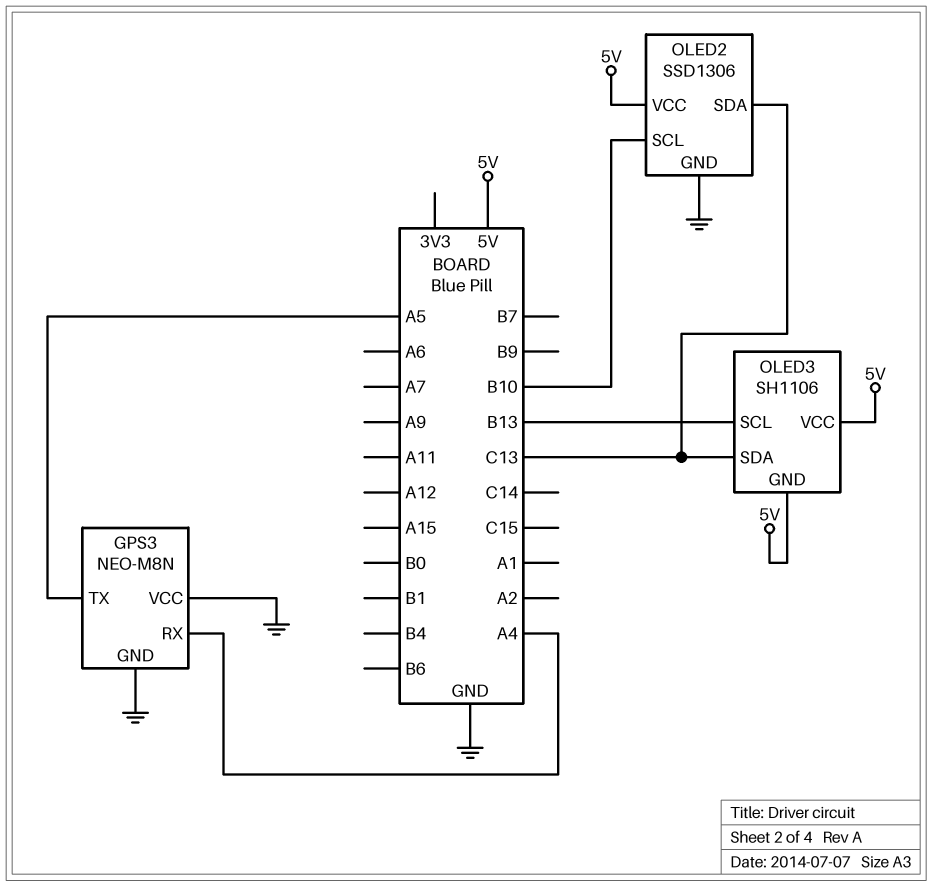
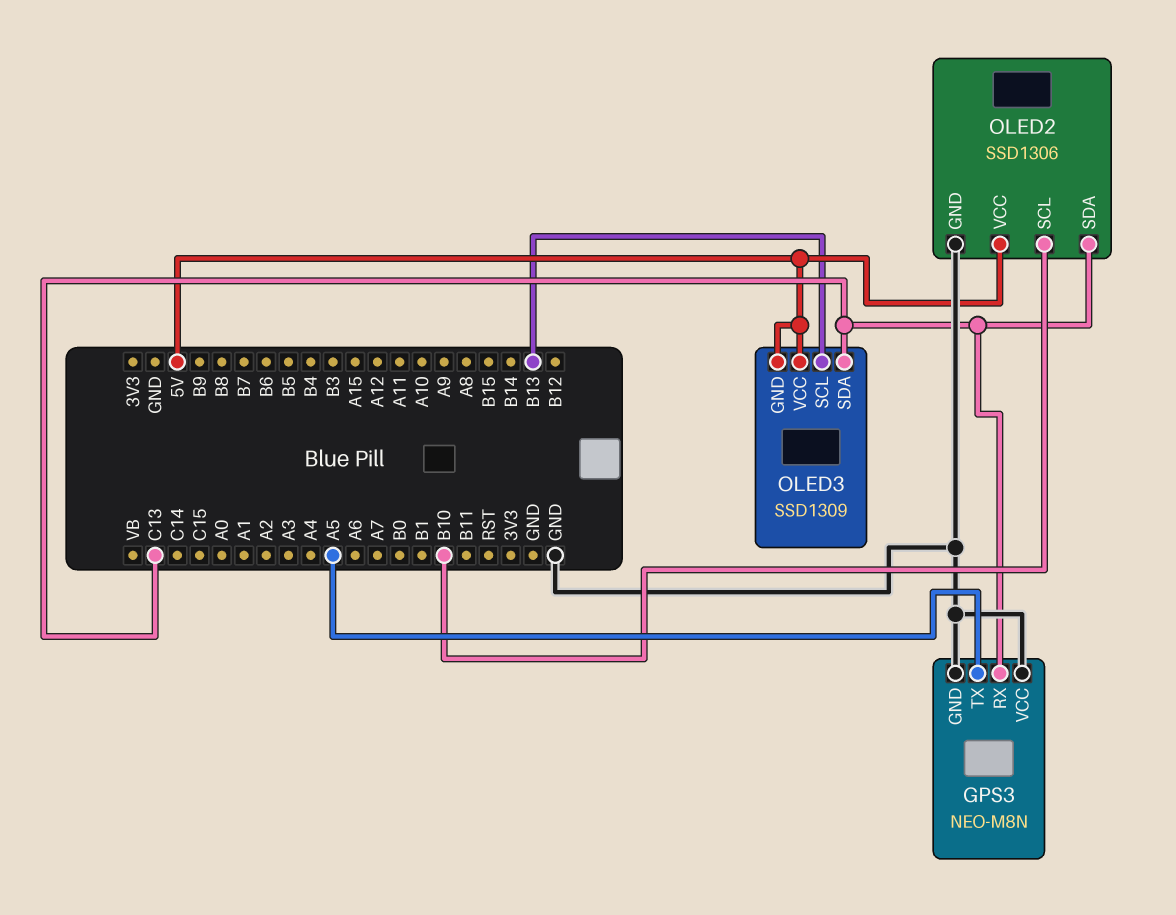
GPS3 pin RX: A4 -> C13
OLED3: SH1106 -> SSD1309

